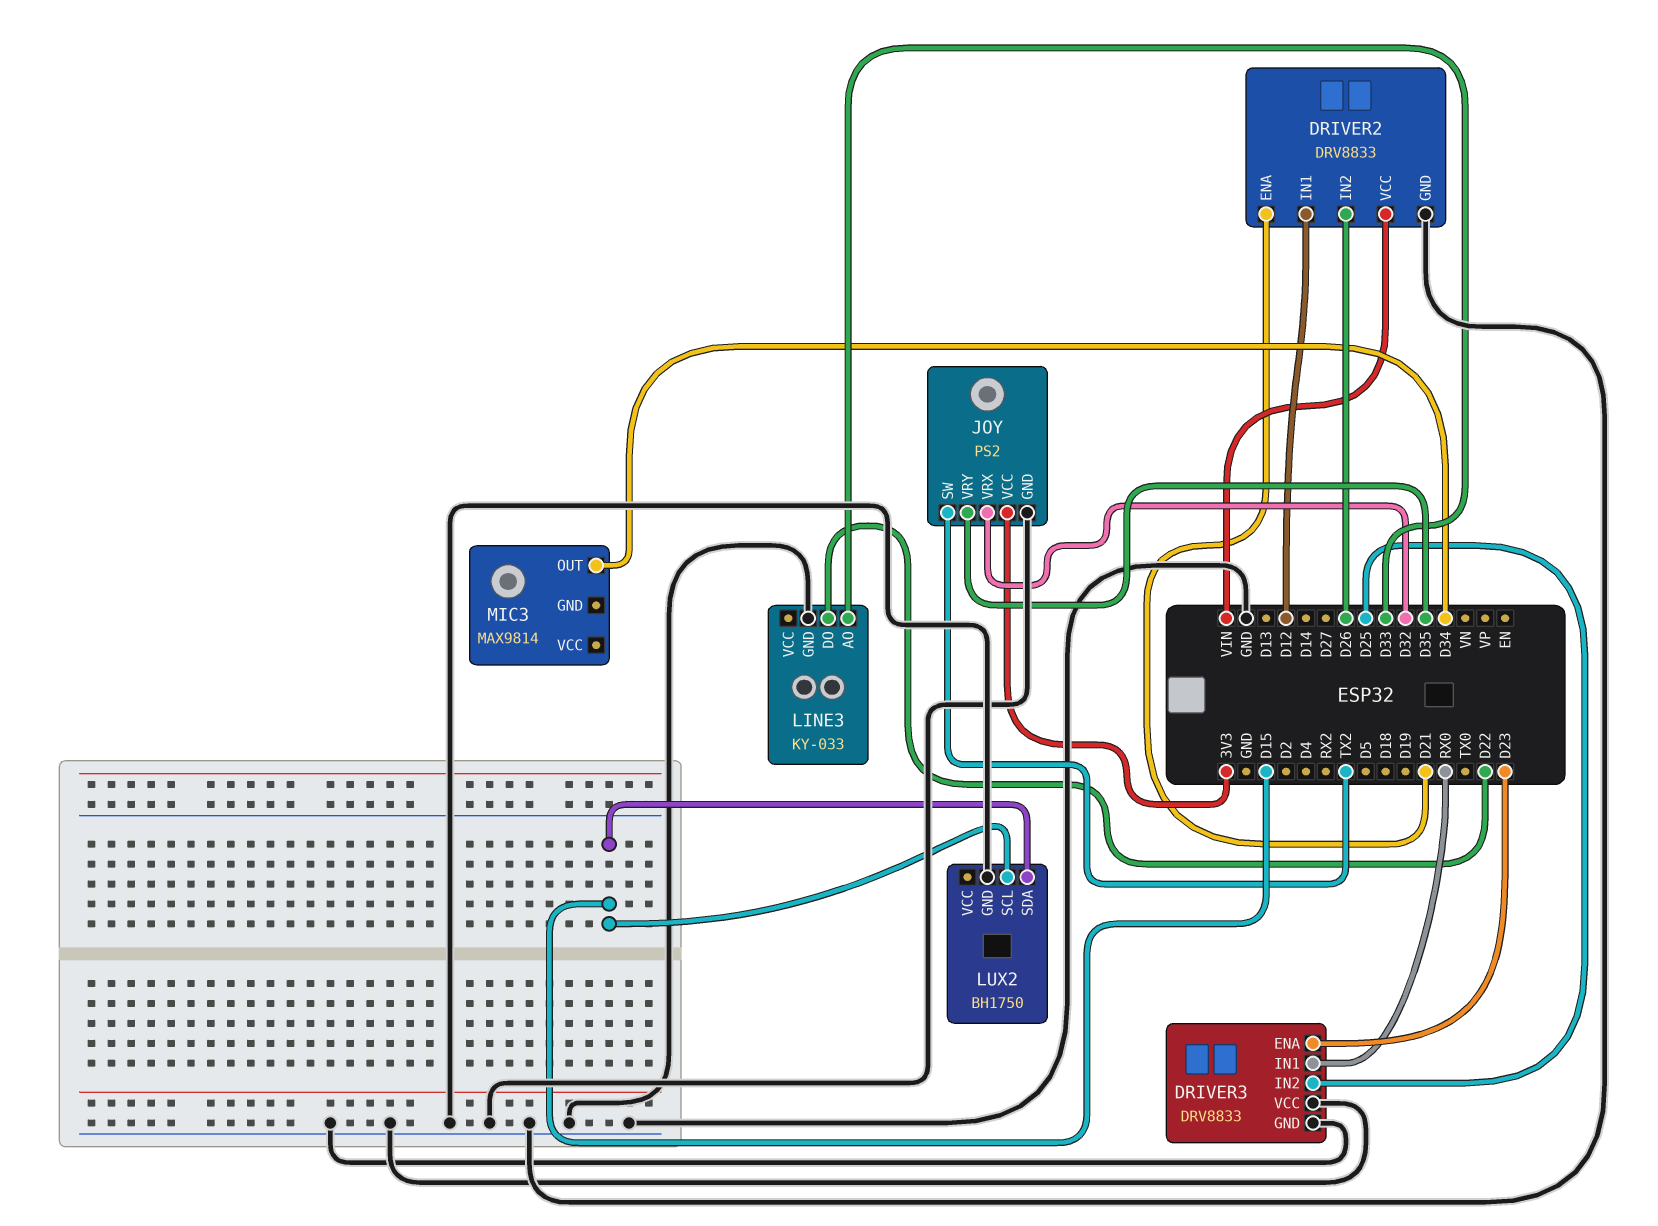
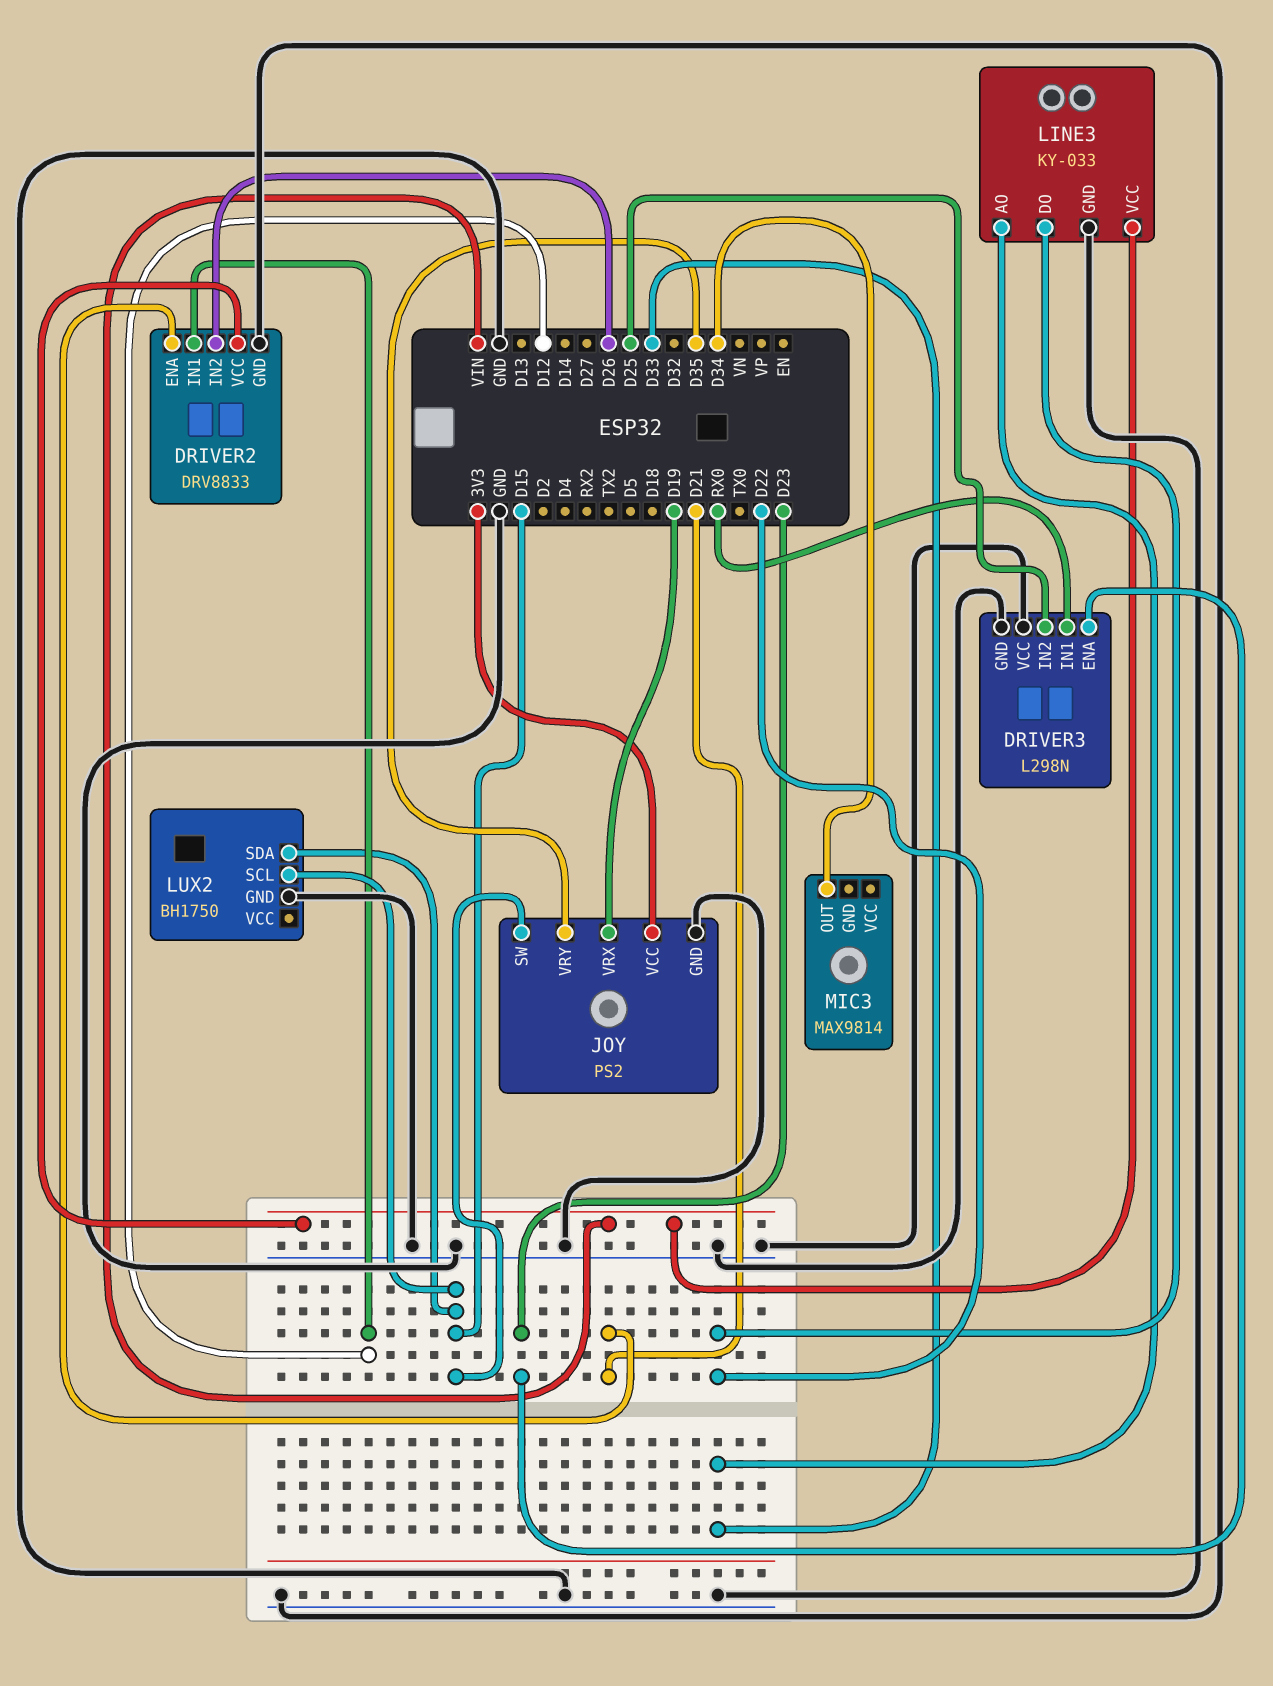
DRIVER3: DRV8833 -> L298N
JOY pin SW: TX2 -> D15
JOY pin VRX: D32 -> D19
LINE3 pin VCC: none -> VIN

